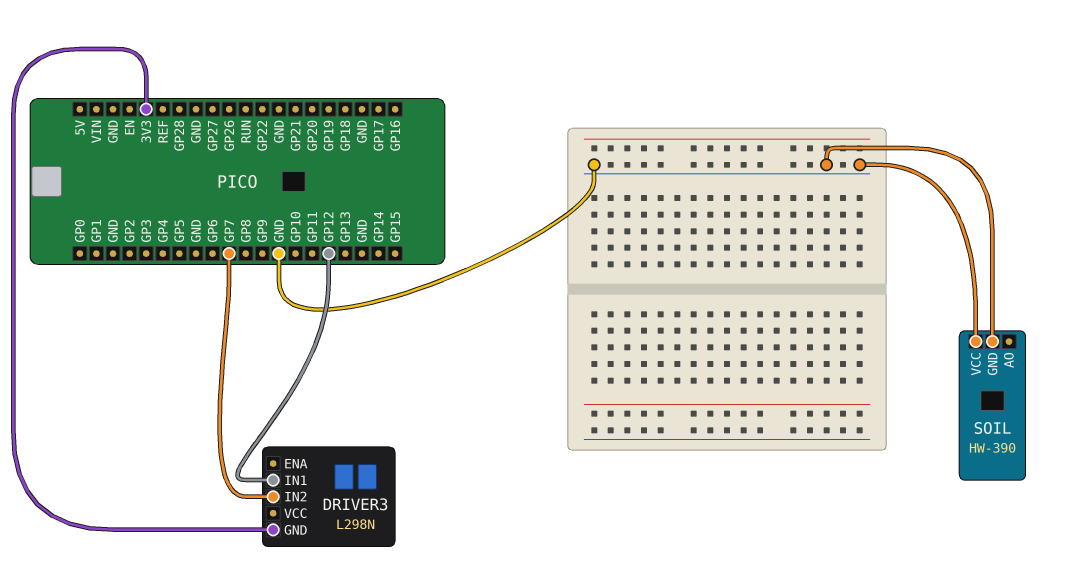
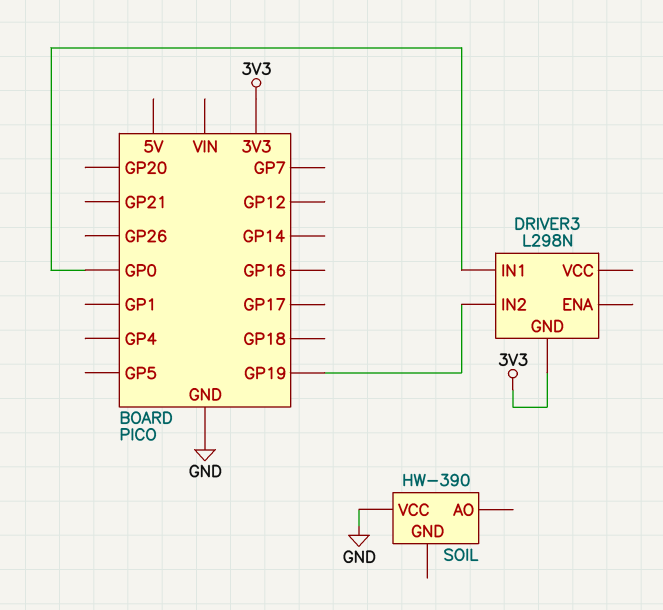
DRIVER3 pin IN1: GP12 -> GP0
DRIVER3 pin IN2: GP7 -> GP19
SOIL pin GND: GND -> none

